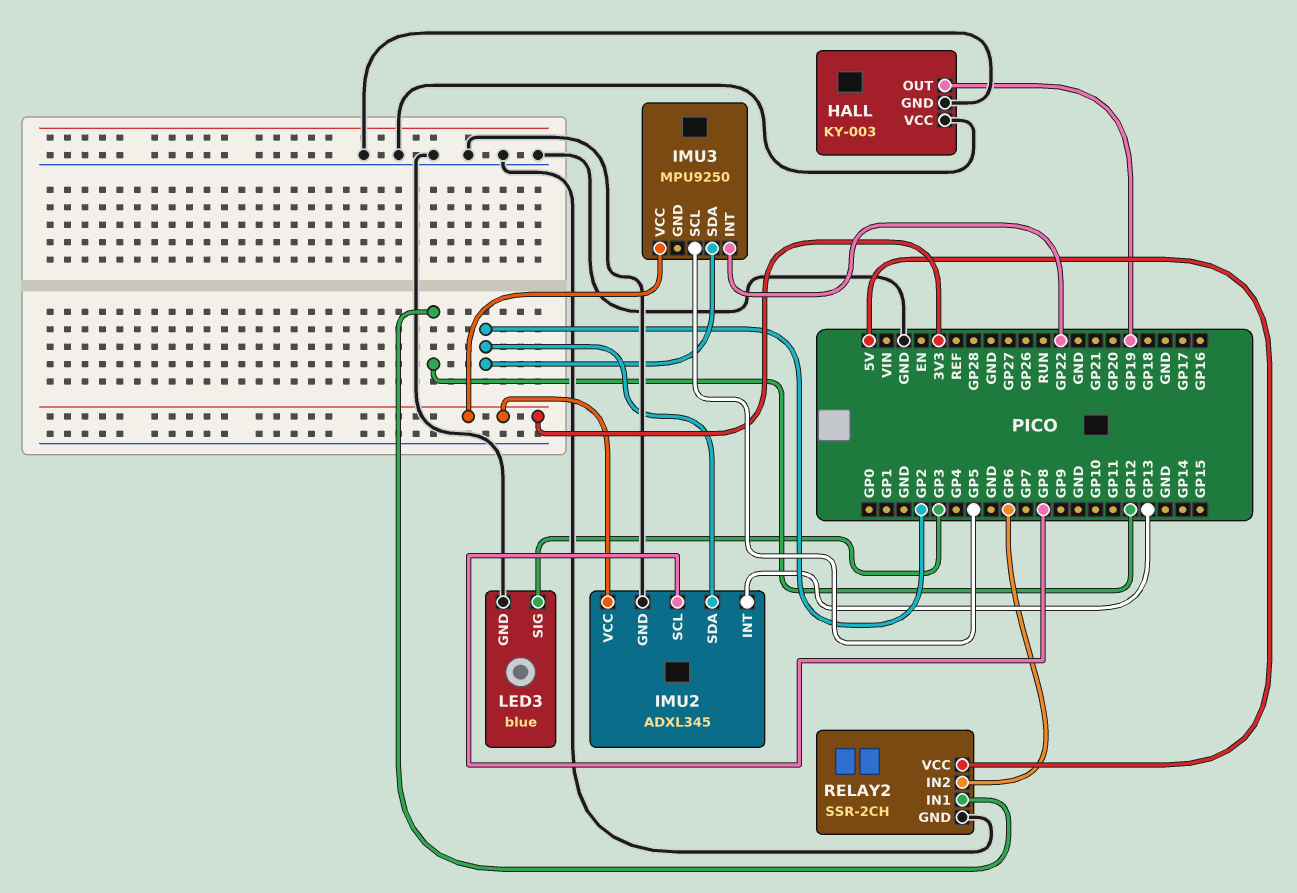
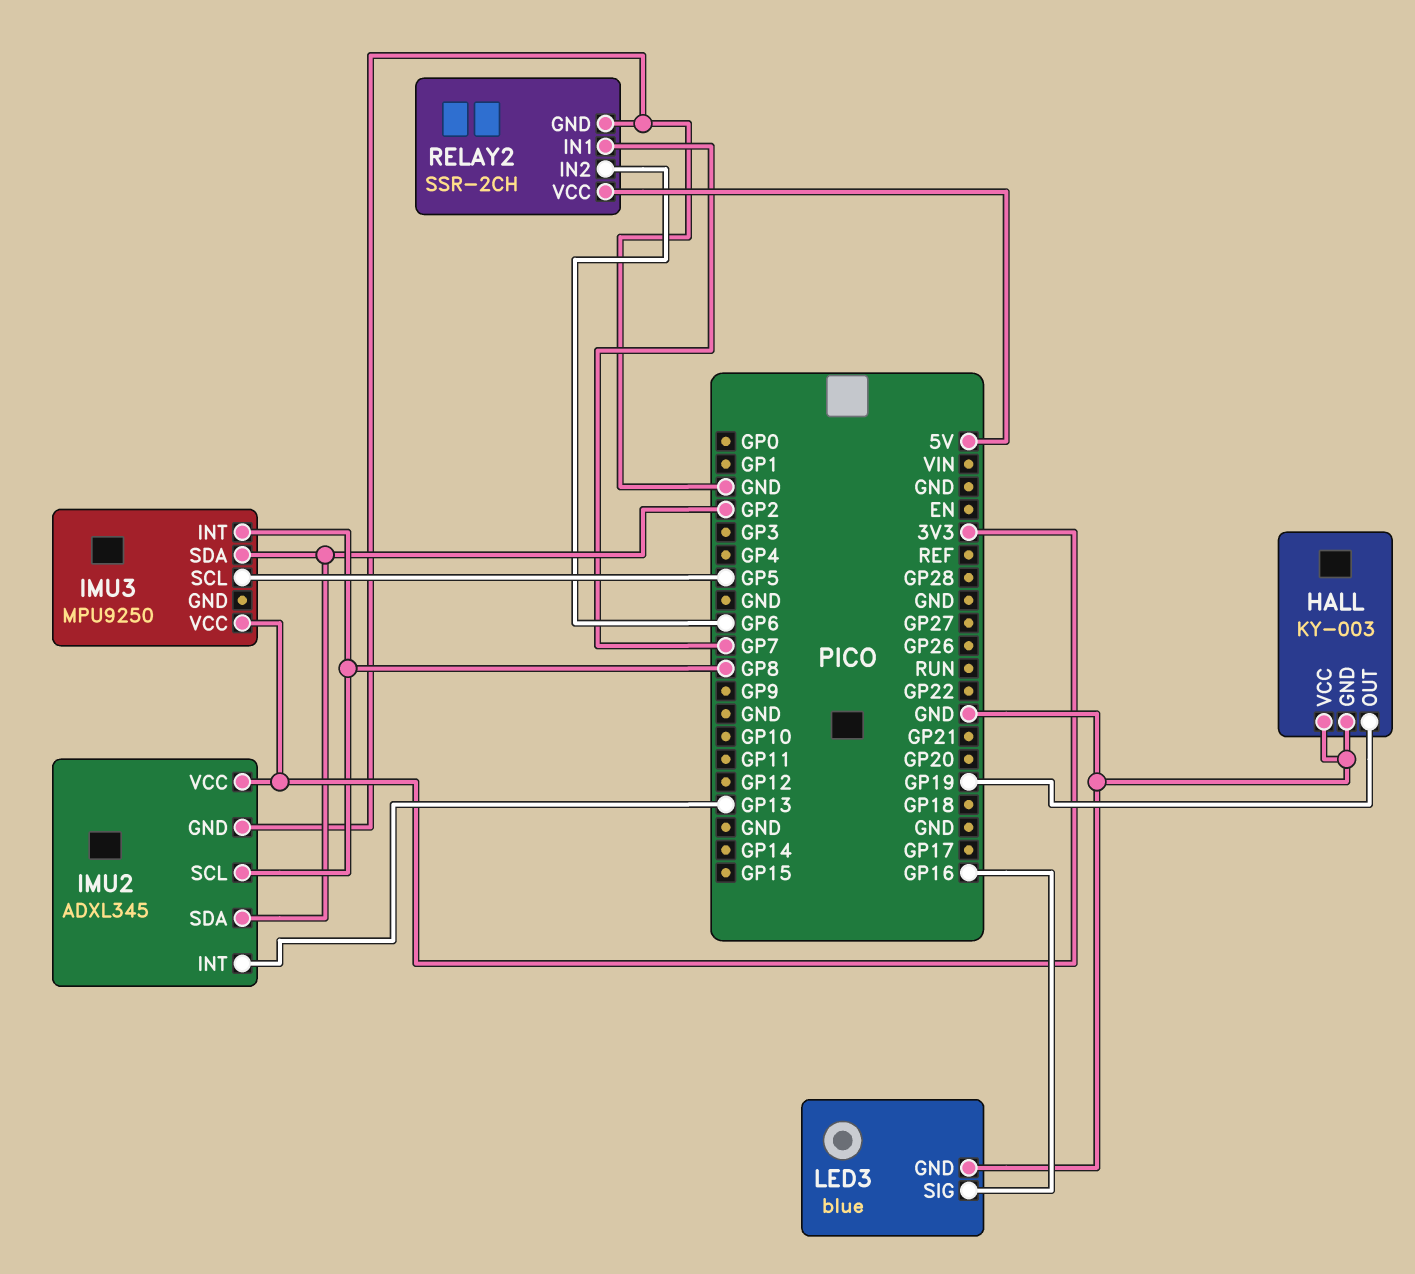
IMU3 pin INT: GP22 -> GP8
LED3 pin SIG: GP3 -> GP16
RELAY2 pin IN1: GP12 -> GP7

